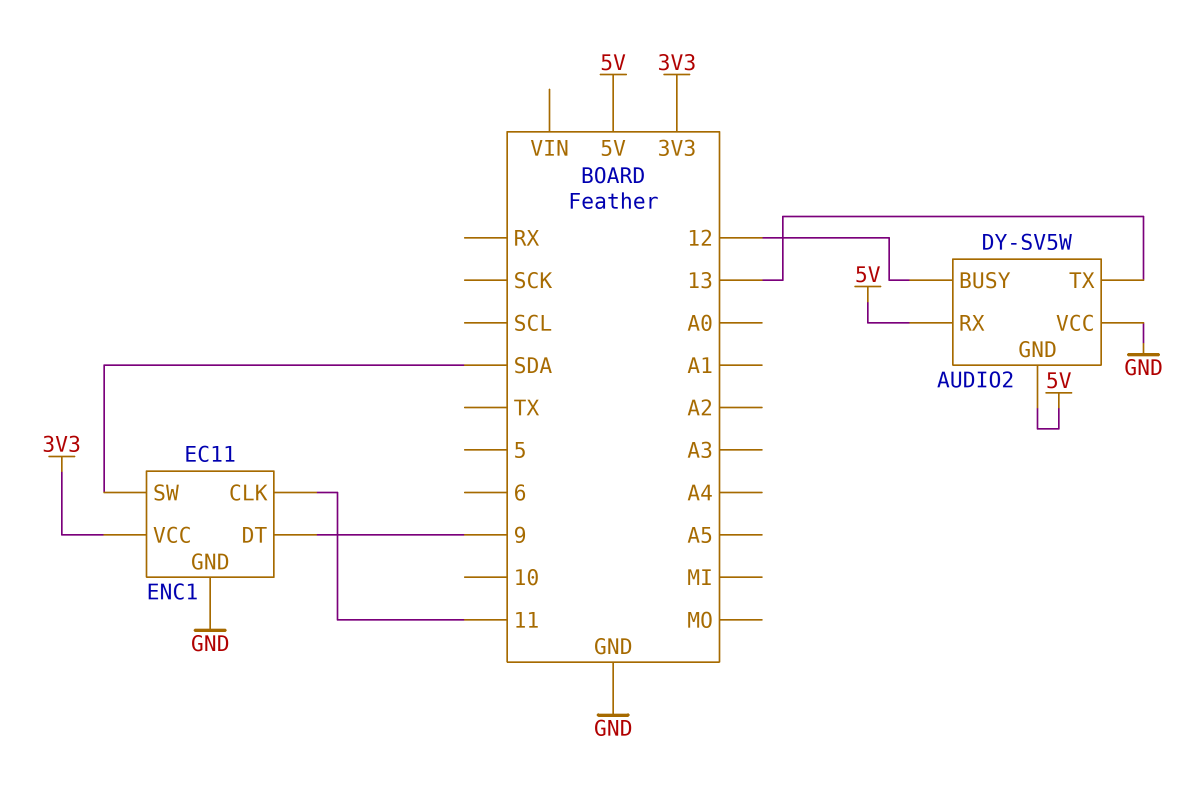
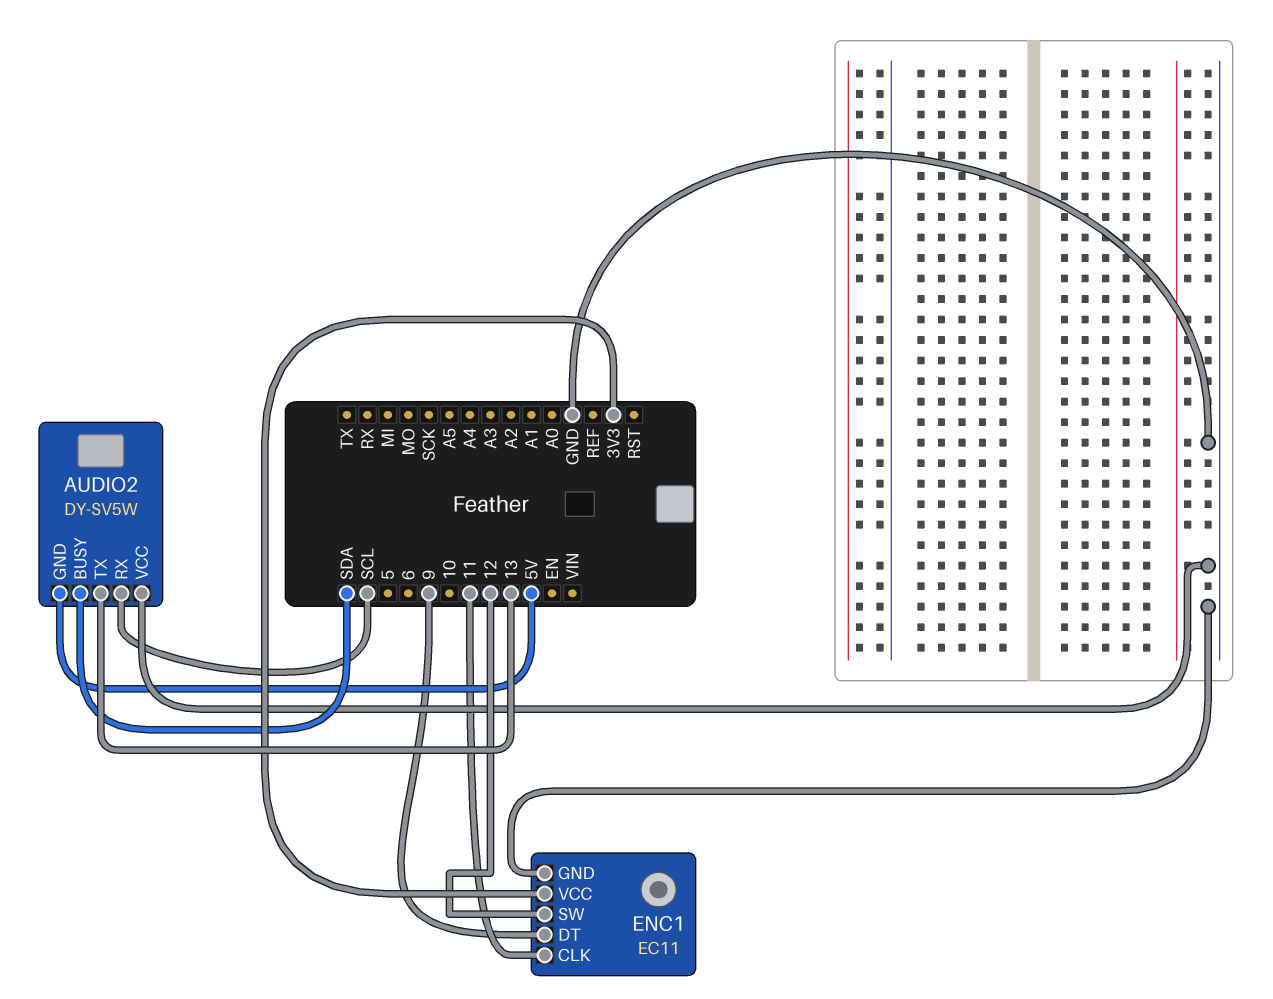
AUDIO2 pin BUSY: 12 -> SDA
AUDIO2 pin RX: 5V -> SCL
ENC1 pin SW: SDA -> 12

